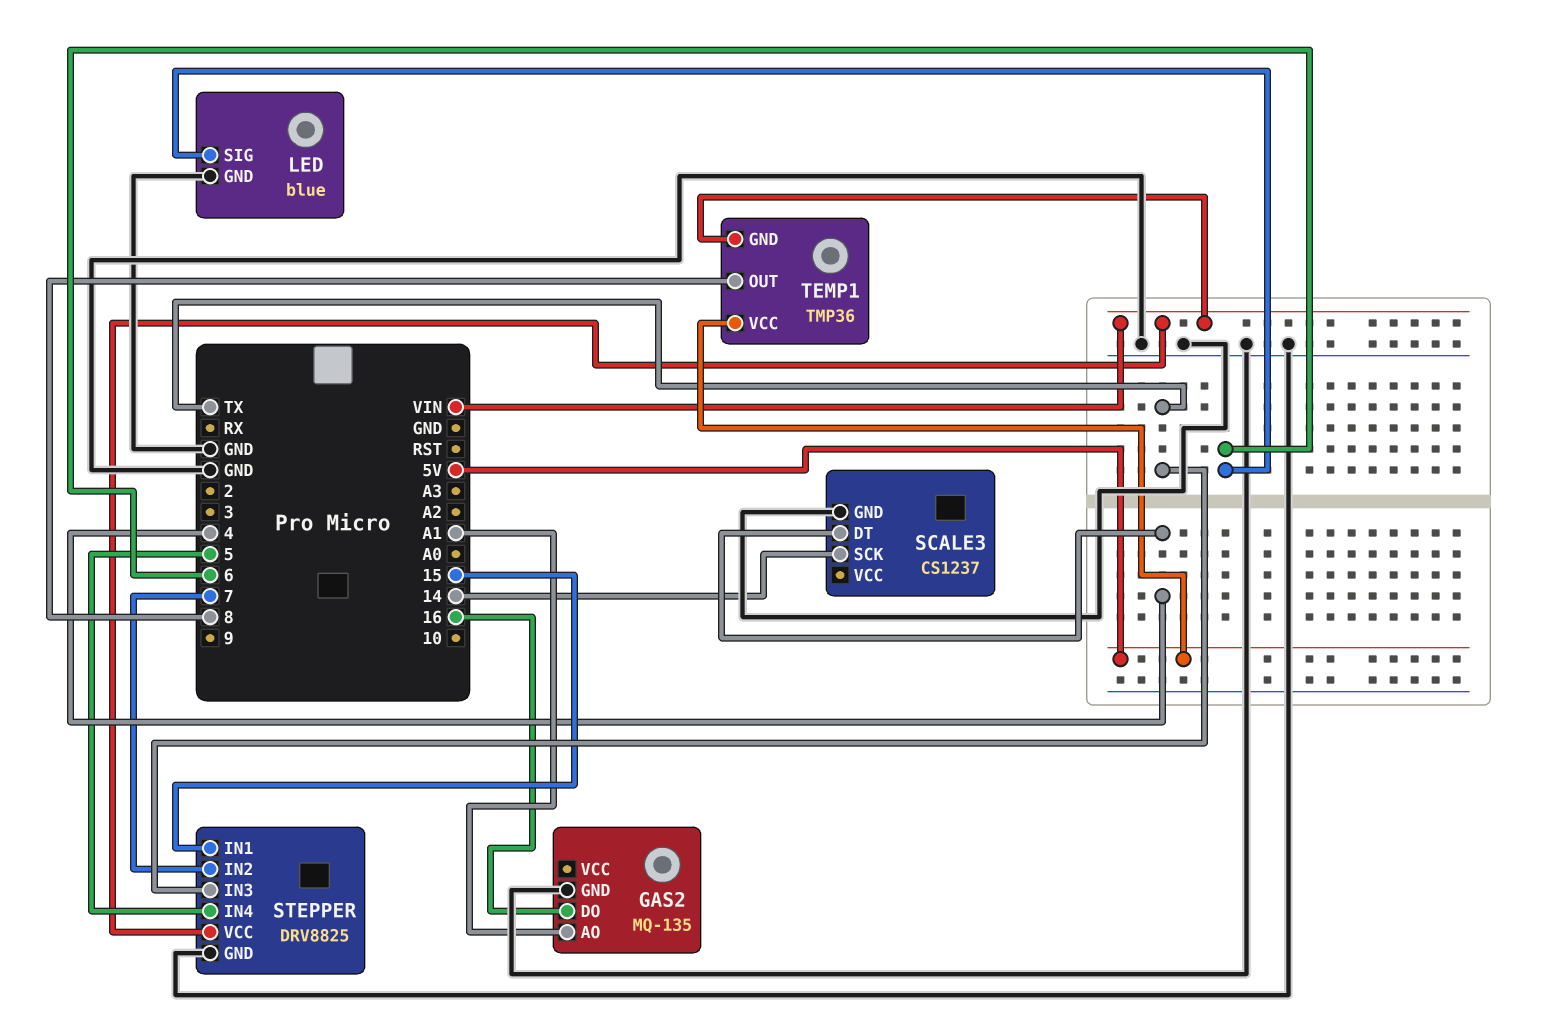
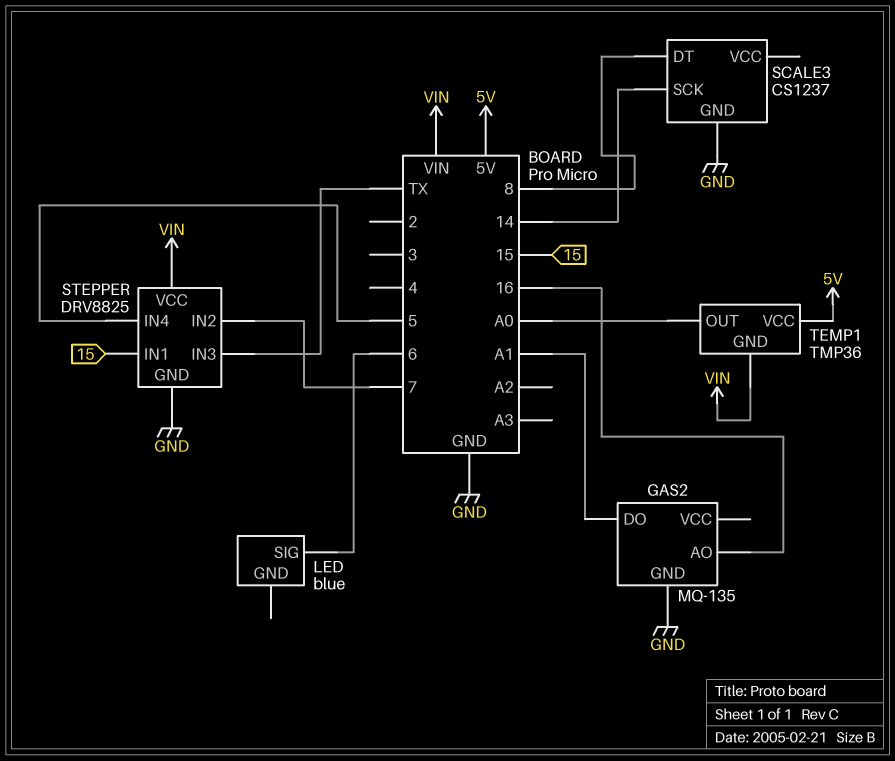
GAS2 pin AO: A1 -> 16
GAS2 pin DO: 16 -> A1
LED pin GND: GND -> none
SCALE3 pin DT: 4 -> 8
TEMP1 pin OUT: 8 -> A0

